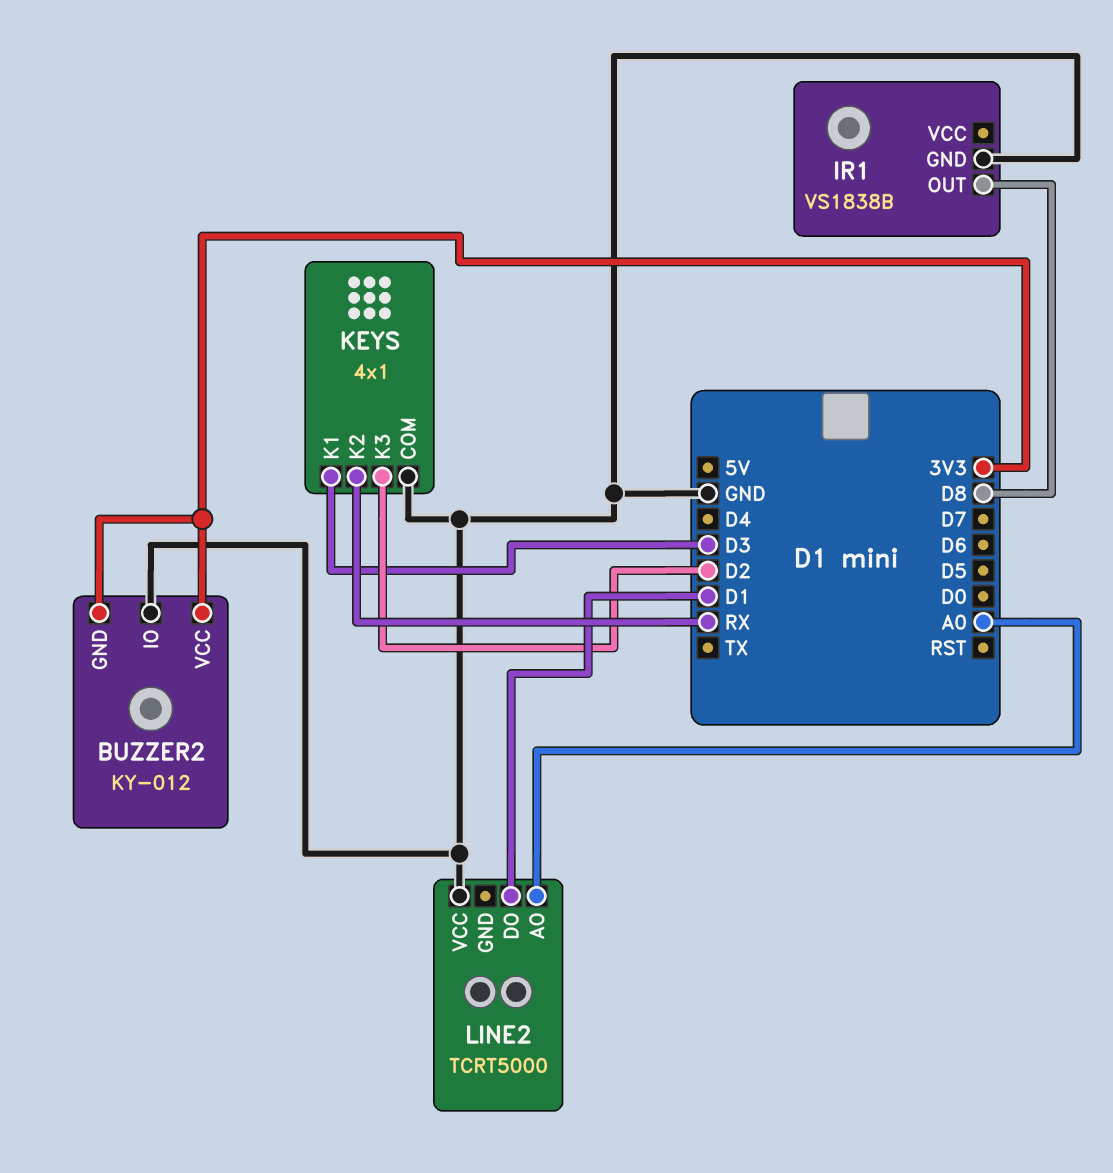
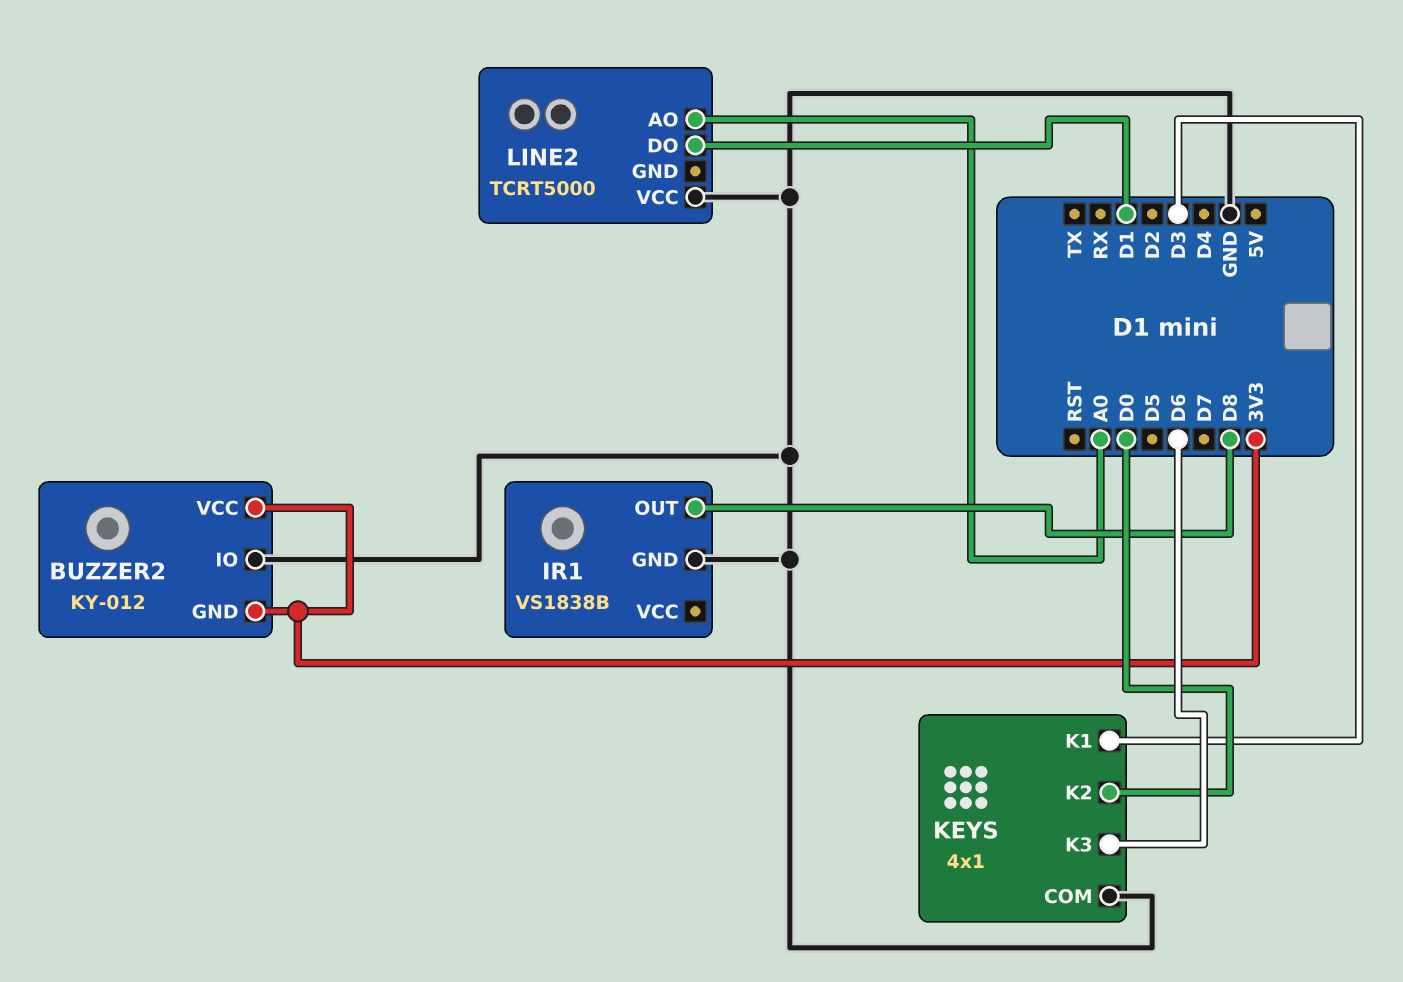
KEYS pin K2: RX -> D0
KEYS pin K3: D2 -> D6

